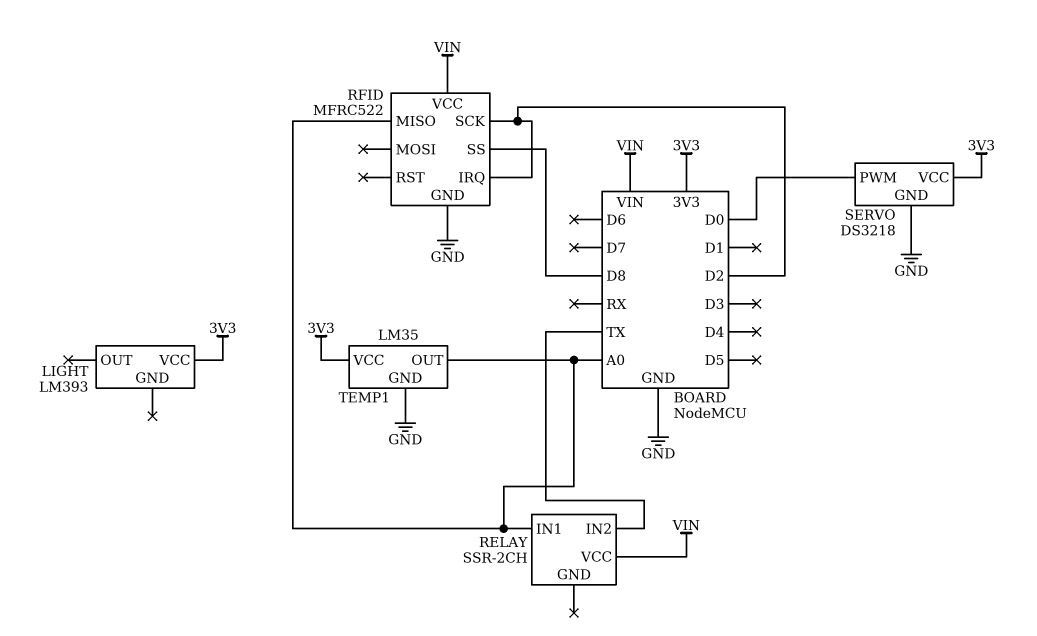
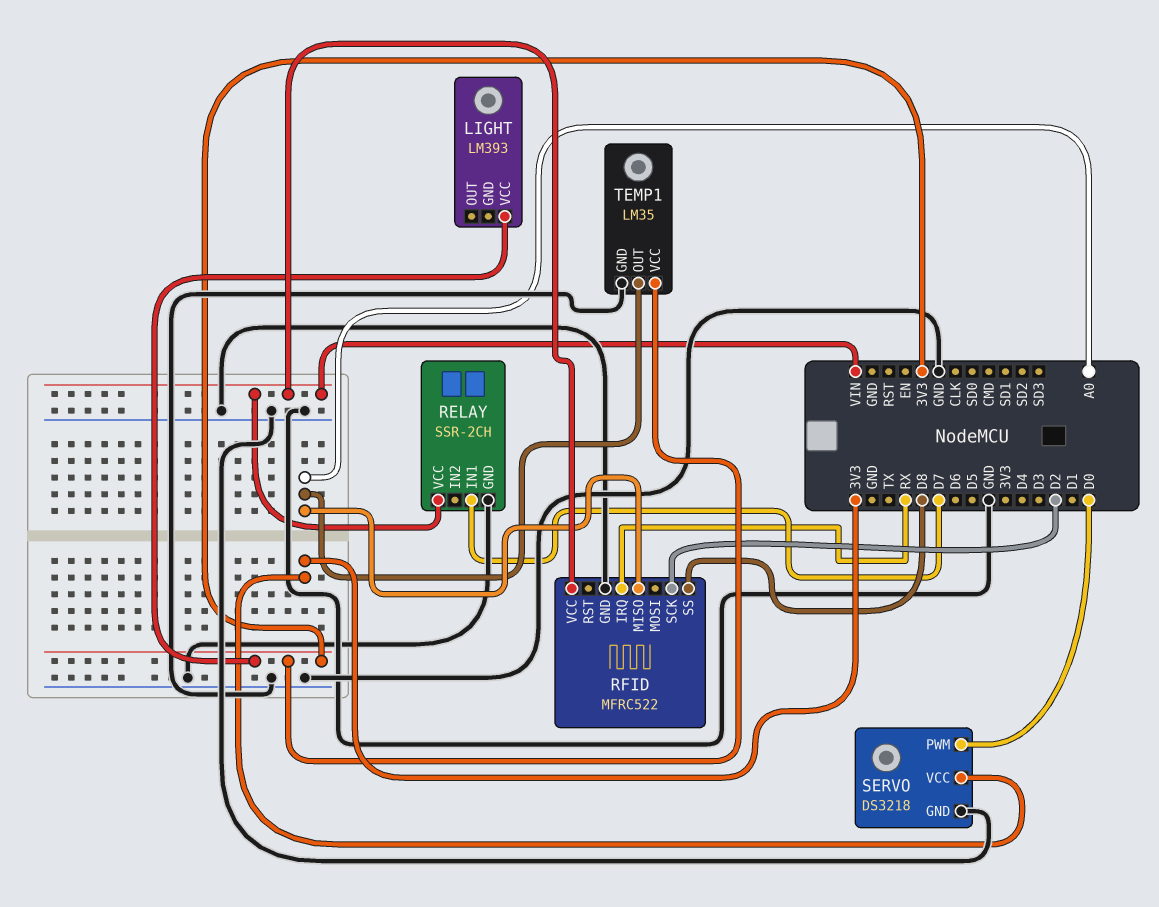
RELAY pin GND: none -> GND
RELAY pin IN1: A0 -> D7
RELAY pin IN2: TX -> none
RFID pin IRQ: D2 -> RX

